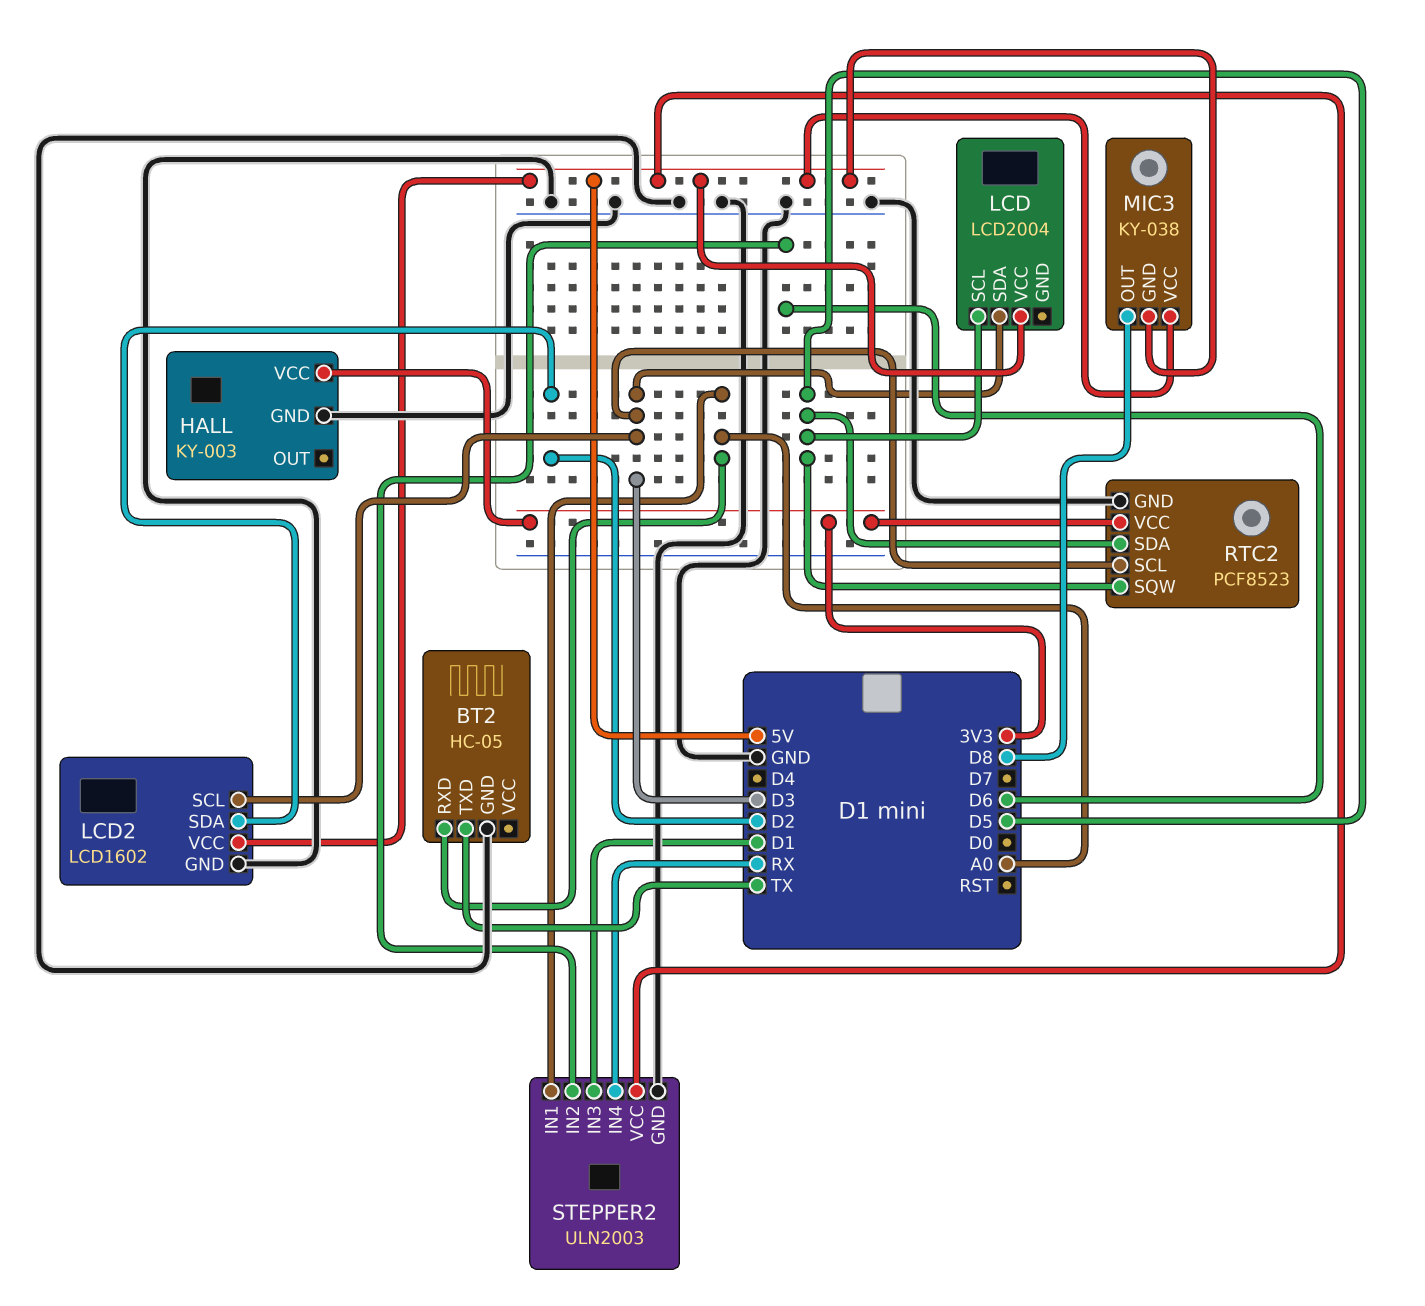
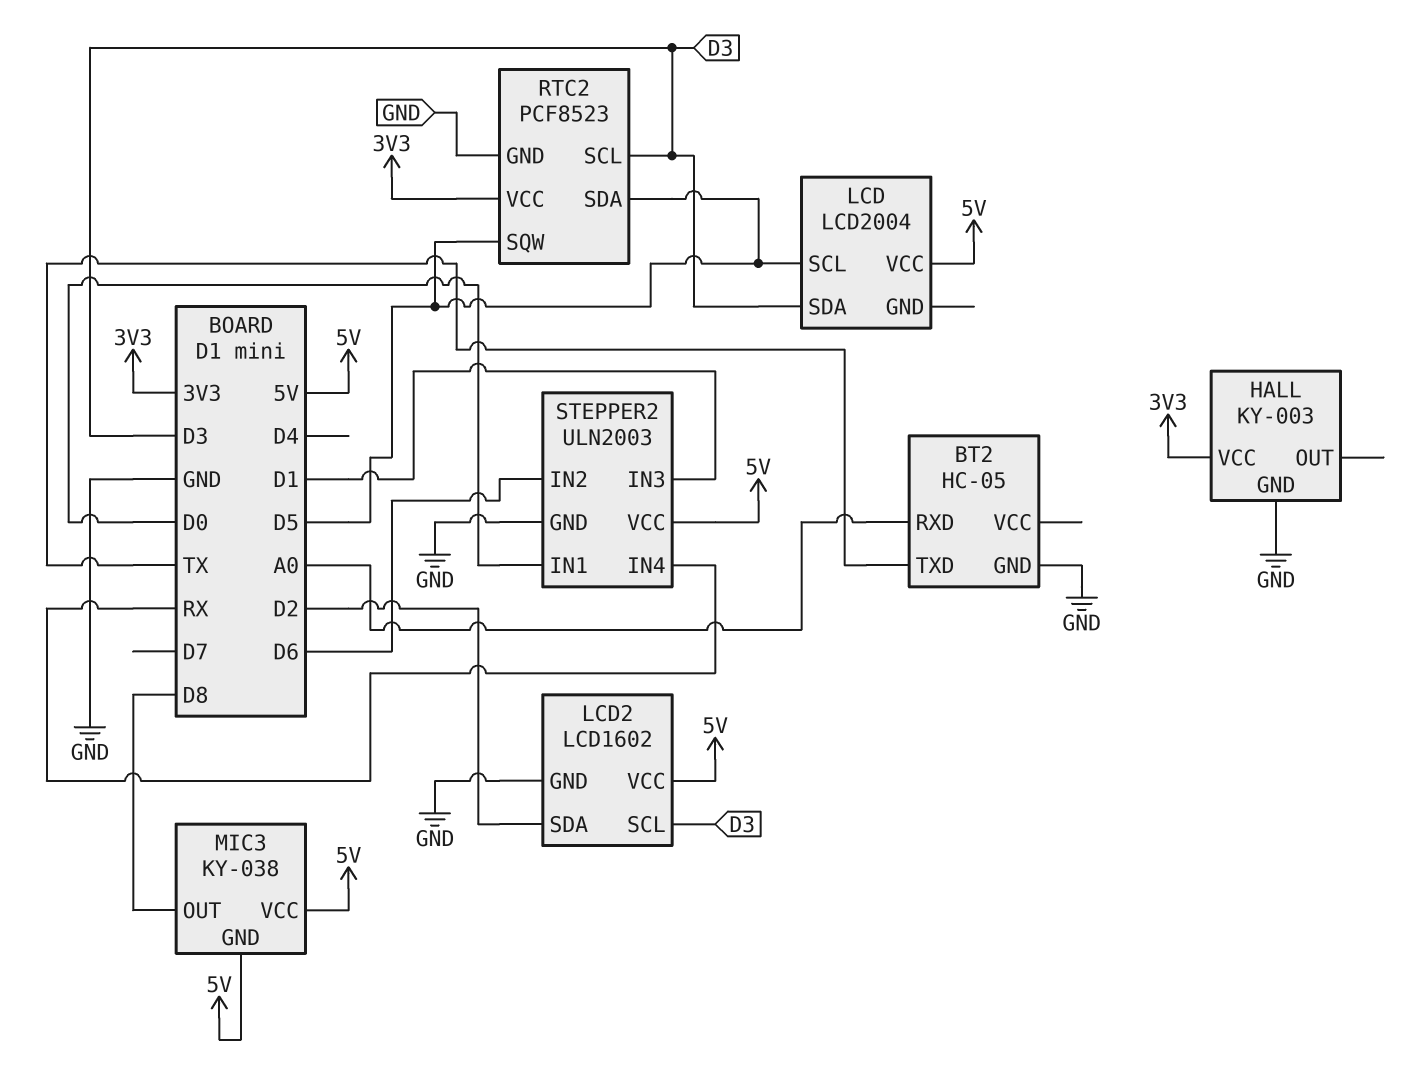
STEPPER2 pin IN1: A0 -> D0

